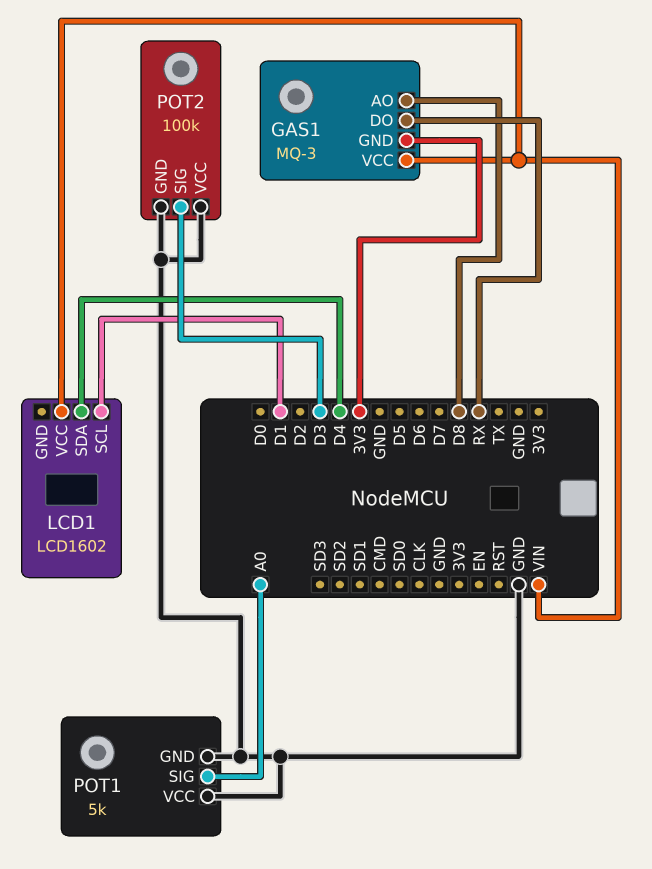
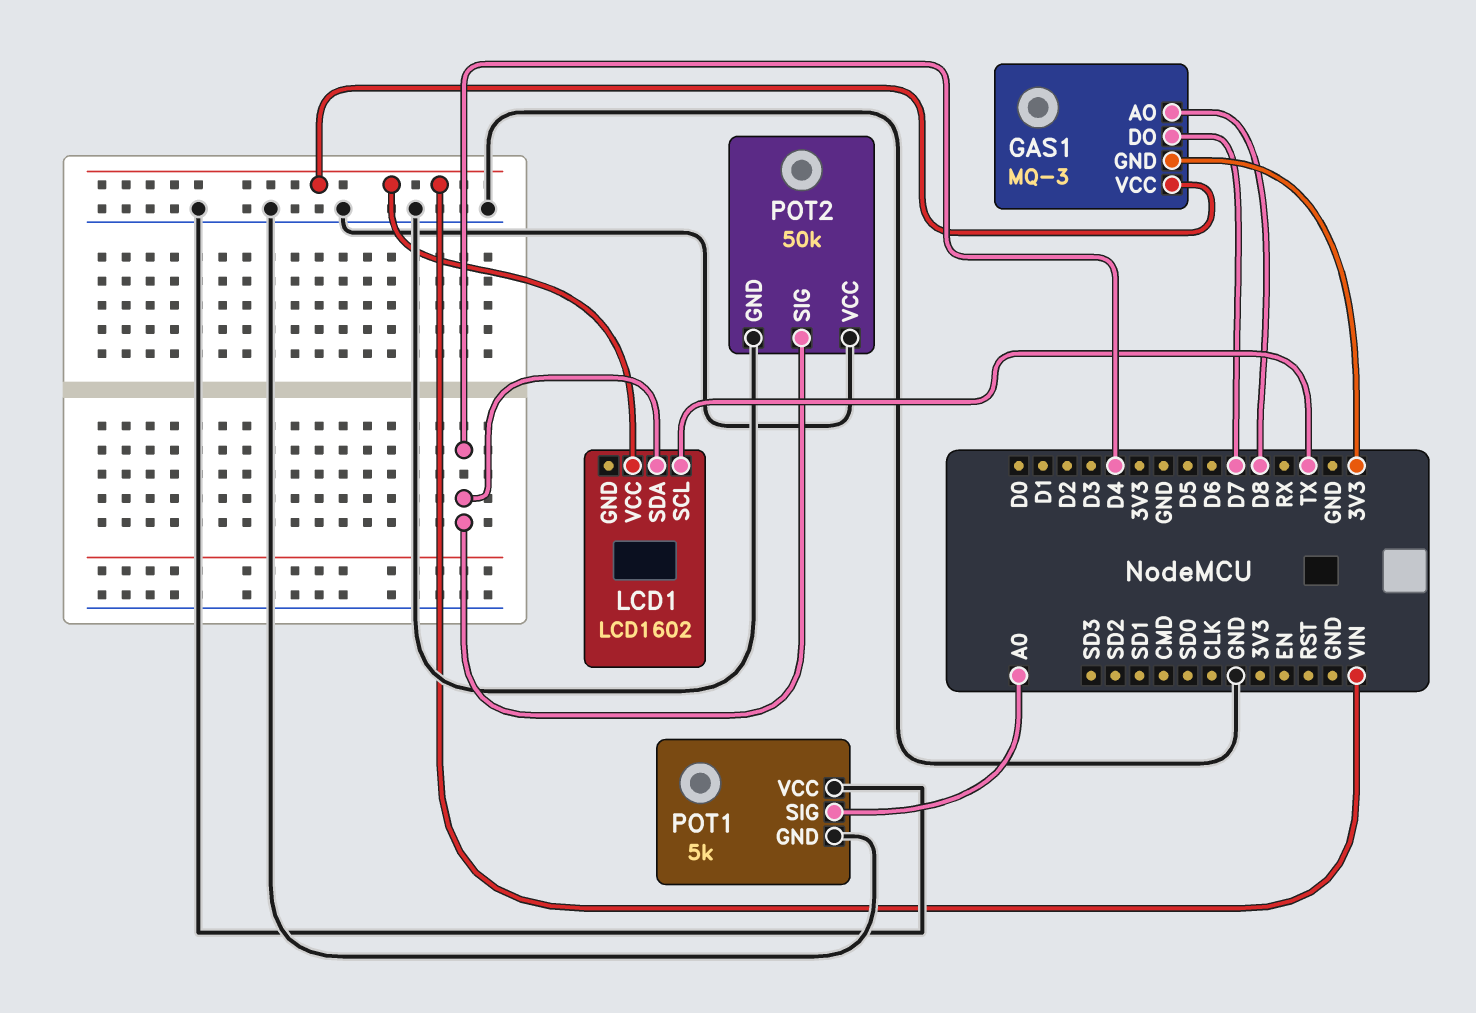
GAS1 pin DO: RX -> D7
LCD1 pin SCL: D1 -> TX
POT2: 100k -> 50k
POT2 pin SIG: D3 -> D4

